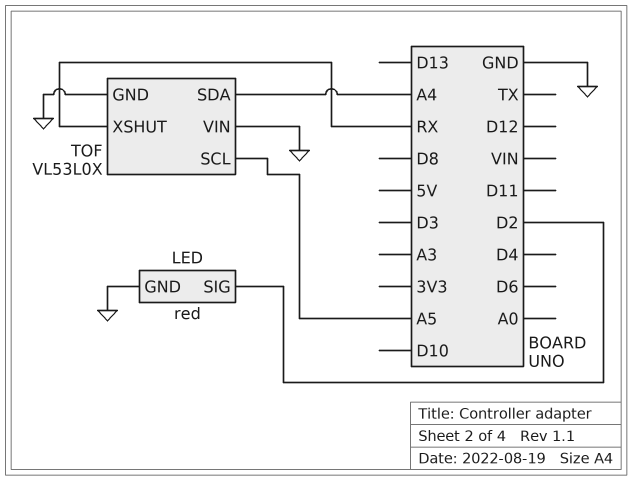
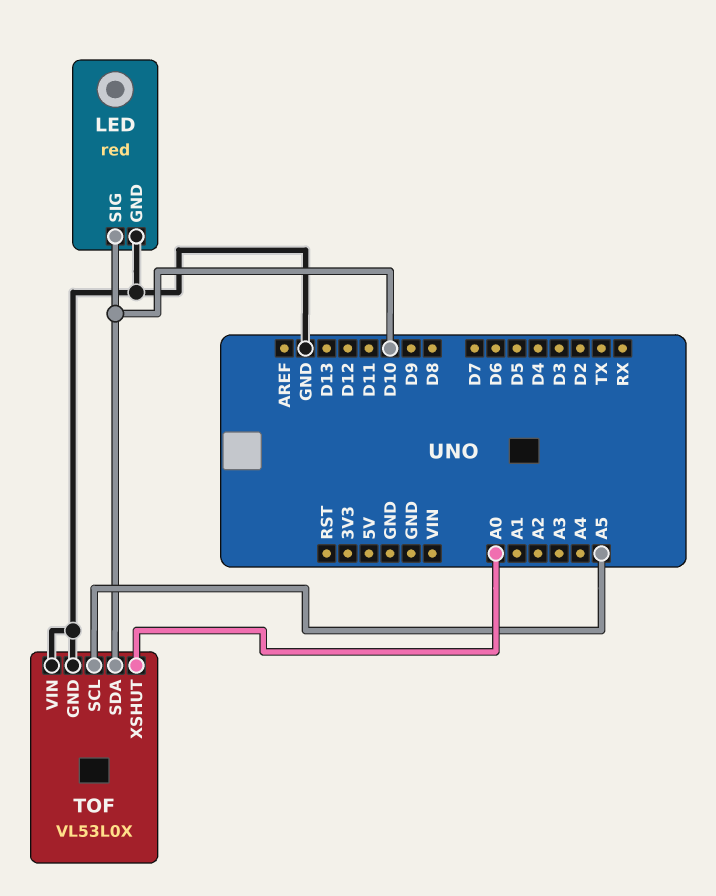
LED pin SIG: D2 -> D10
TOF pin SDA: A4 -> D10
TOF pin XSHUT: RX -> A0

